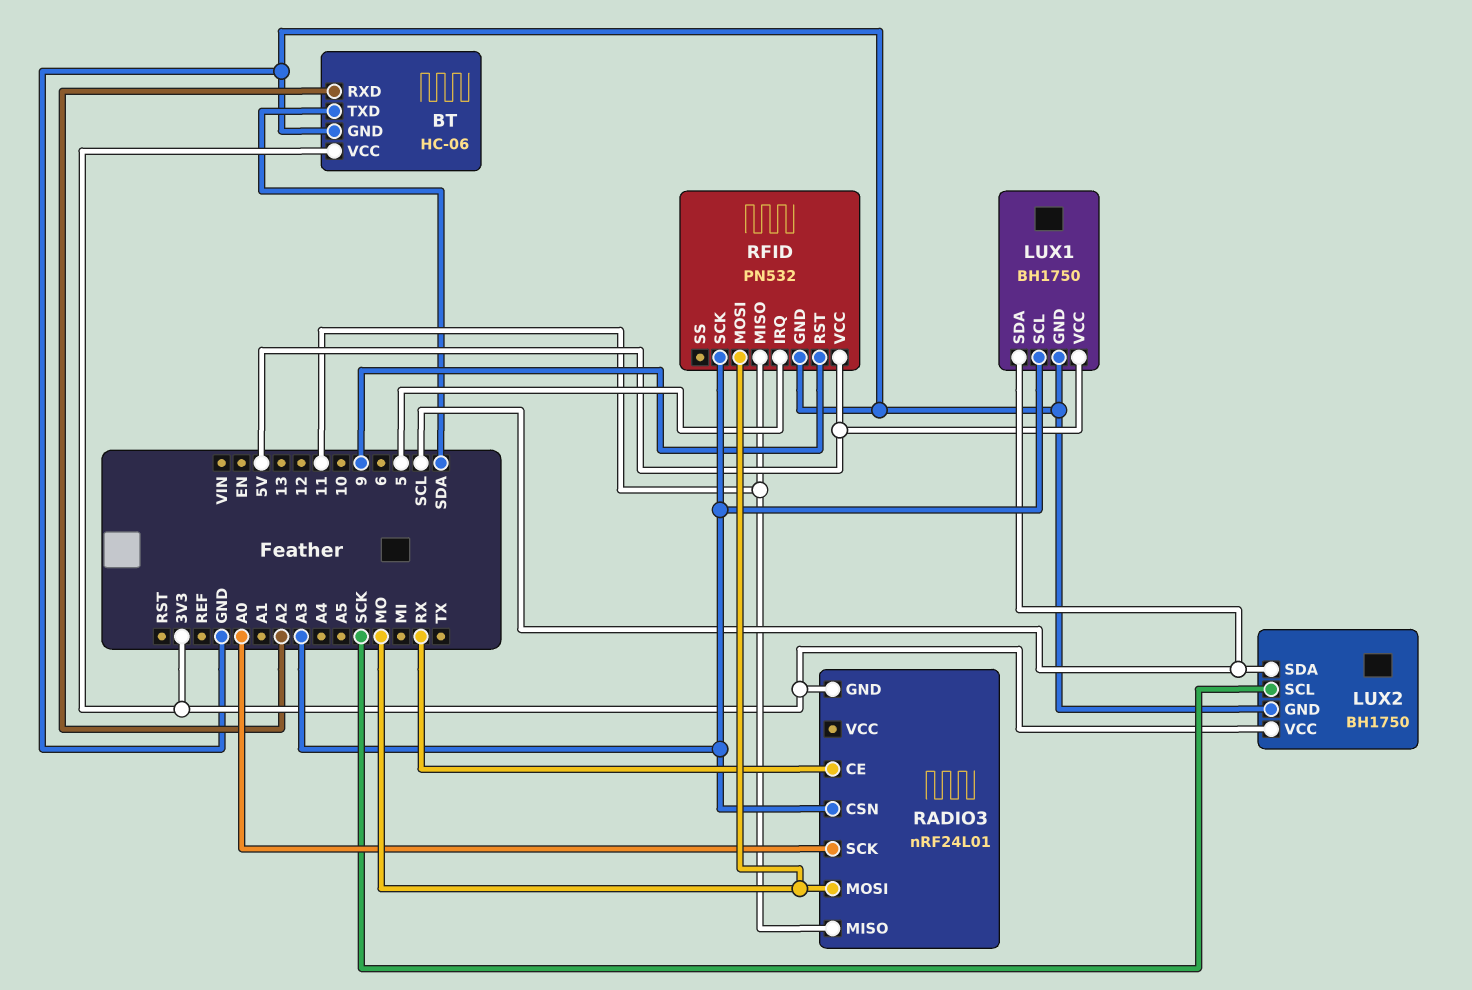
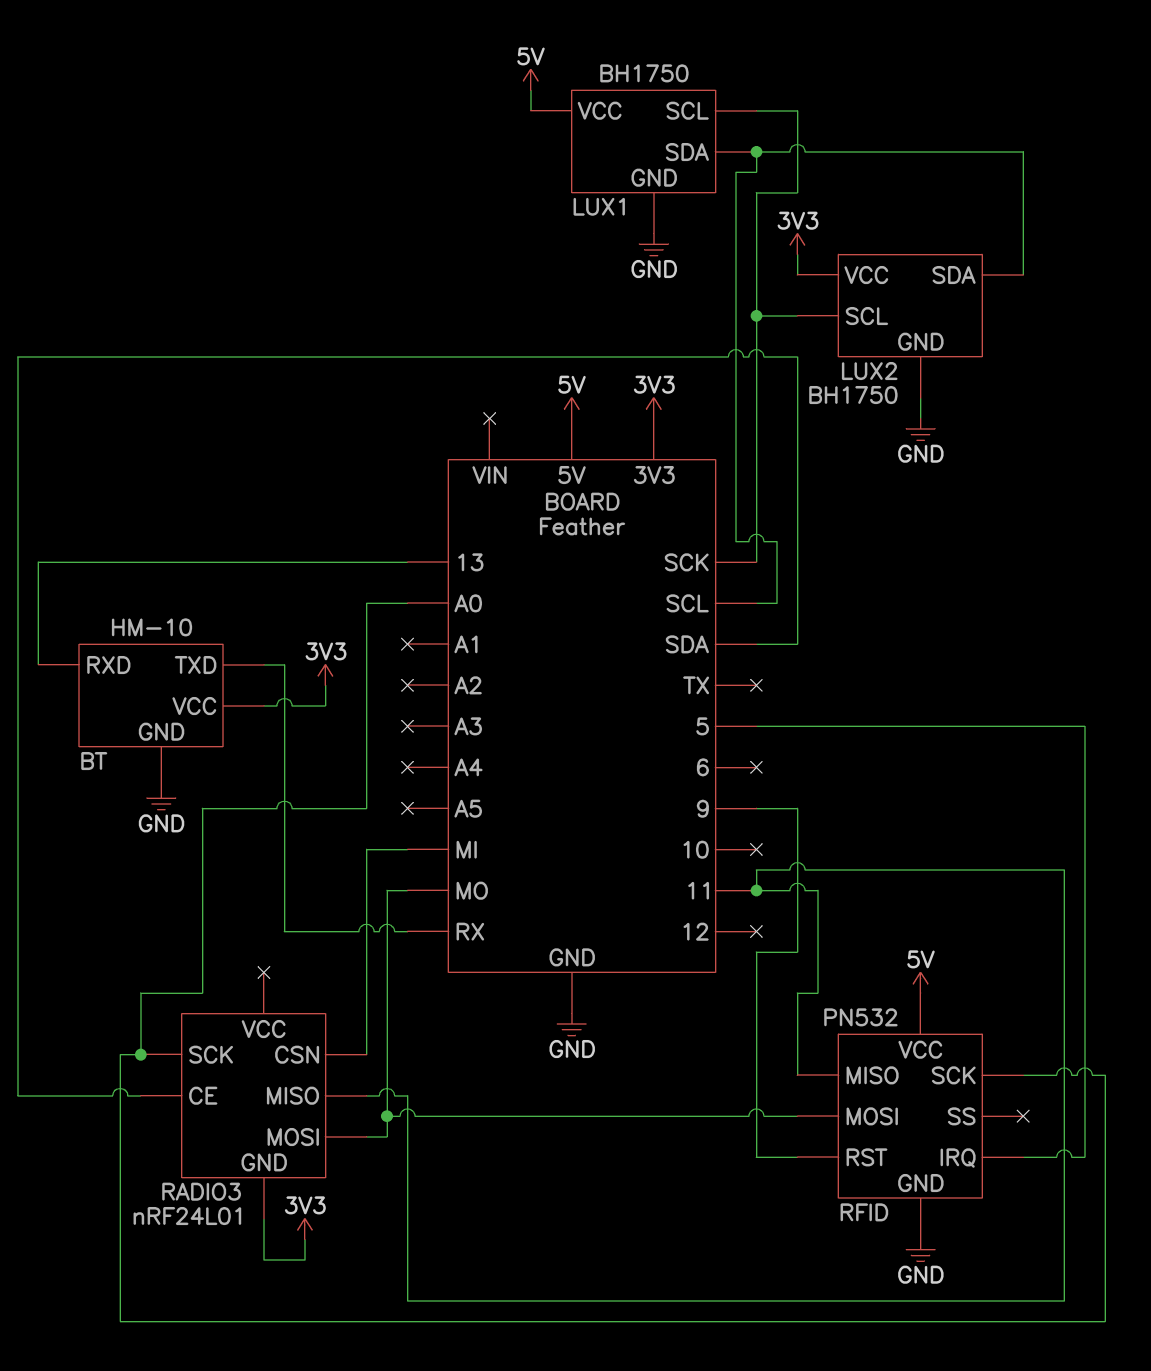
BT: HC-06 -> HM-10
BT pin RXD: A2 -> 13
BT pin TXD: SDA -> RX
LUX1 pin SCL: A3 -> SCK
RADIO3 pin CE: RX -> SDA
RADIO3 pin CSN: A3 -> MI
RFID pin SCK: A3 -> A0

